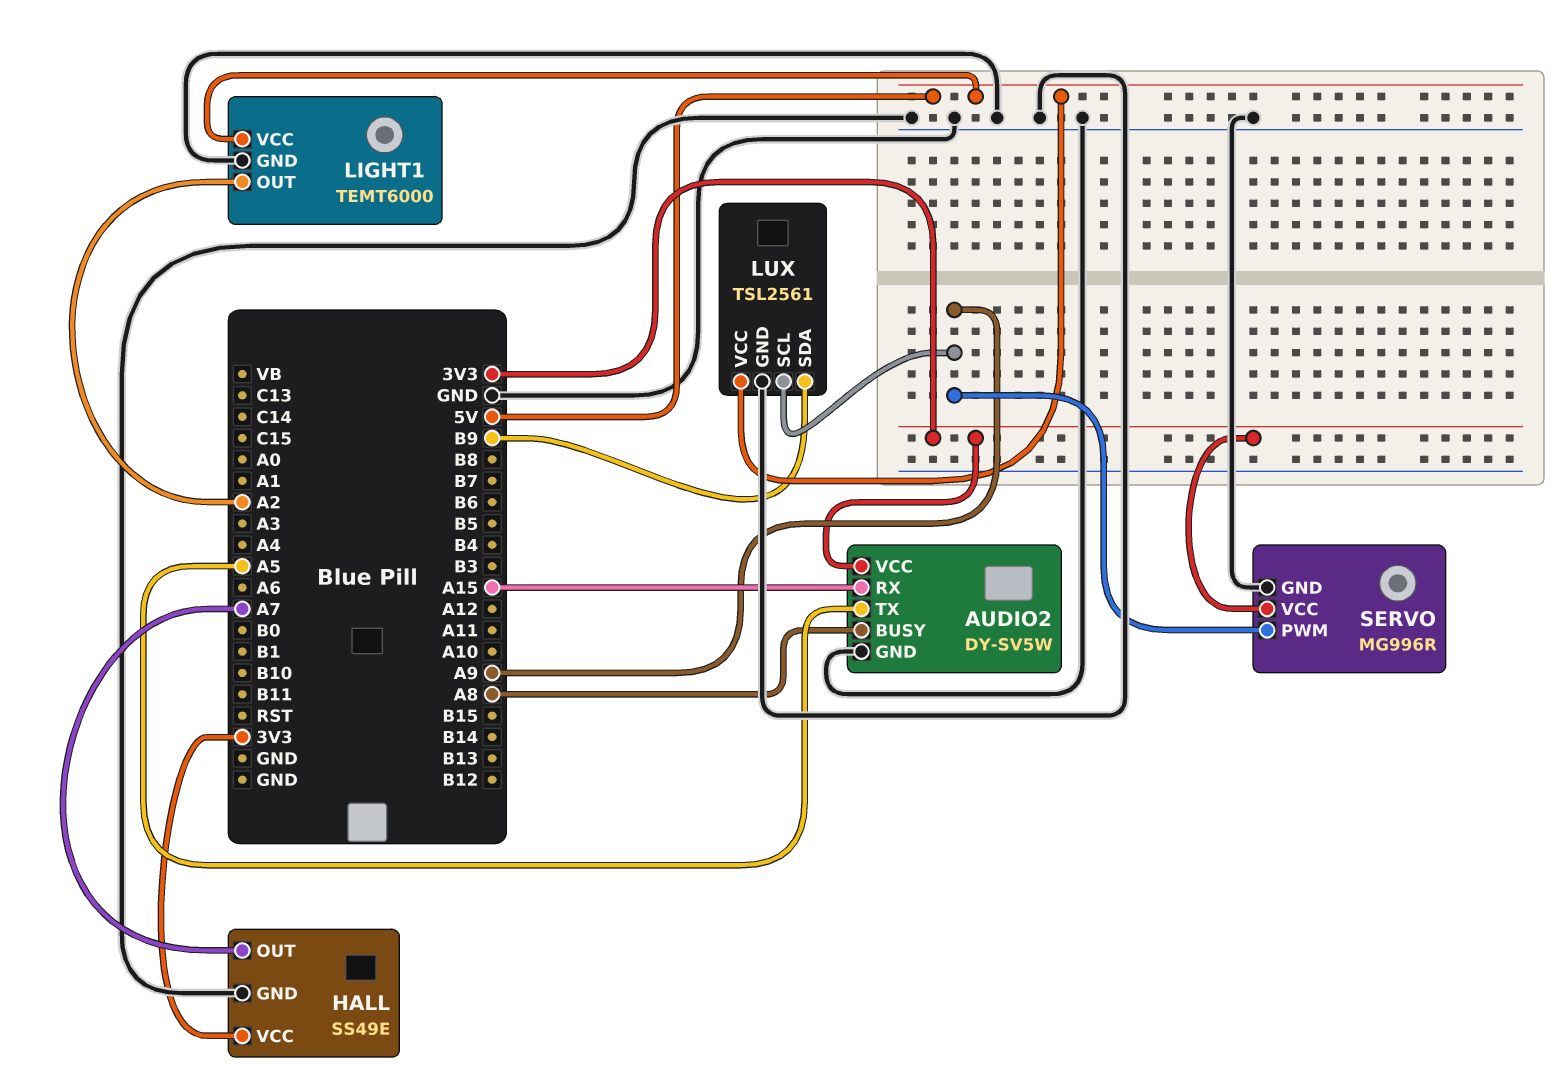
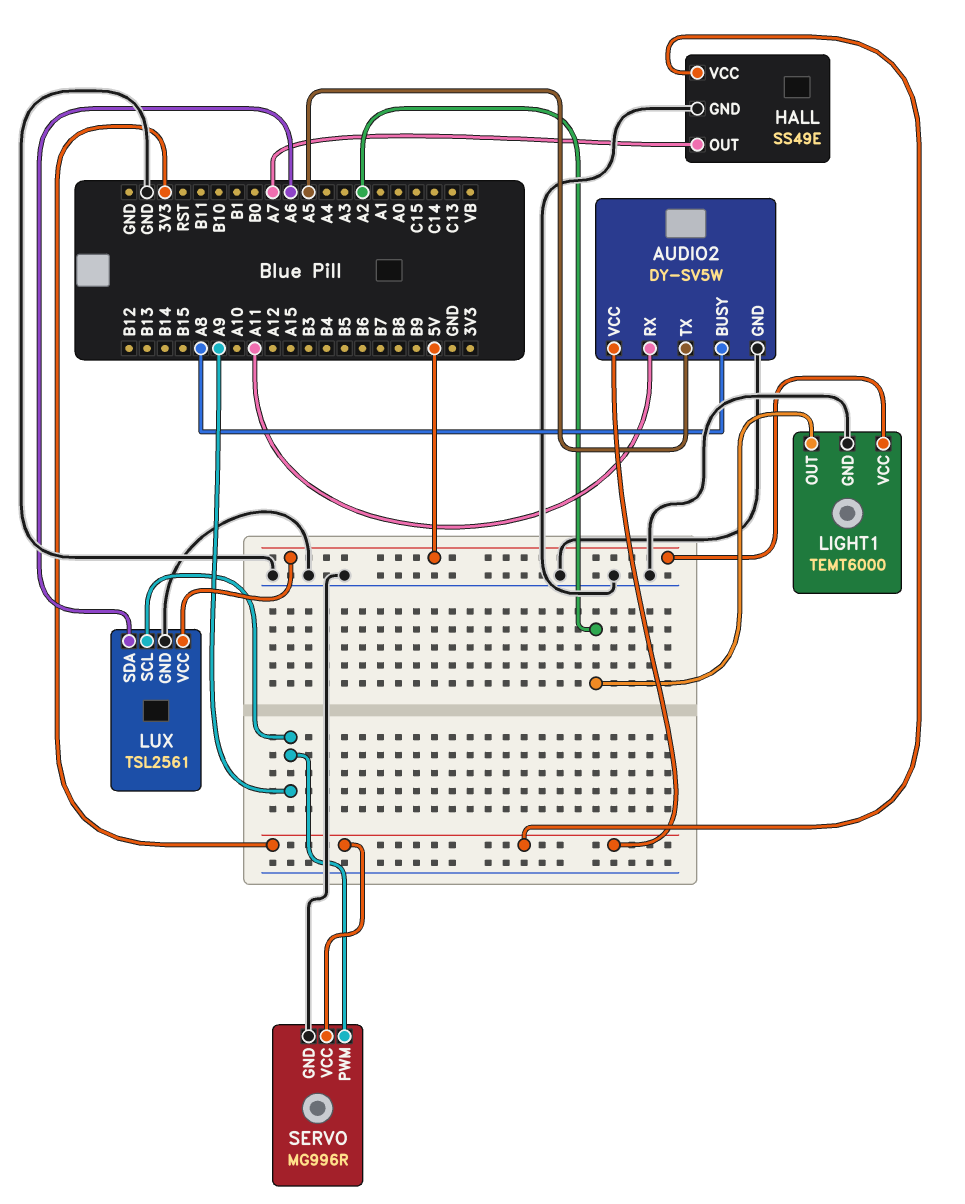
AUDIO2 pin RX: A15 -> A11
LUX pin SDA: B9 -> A6

